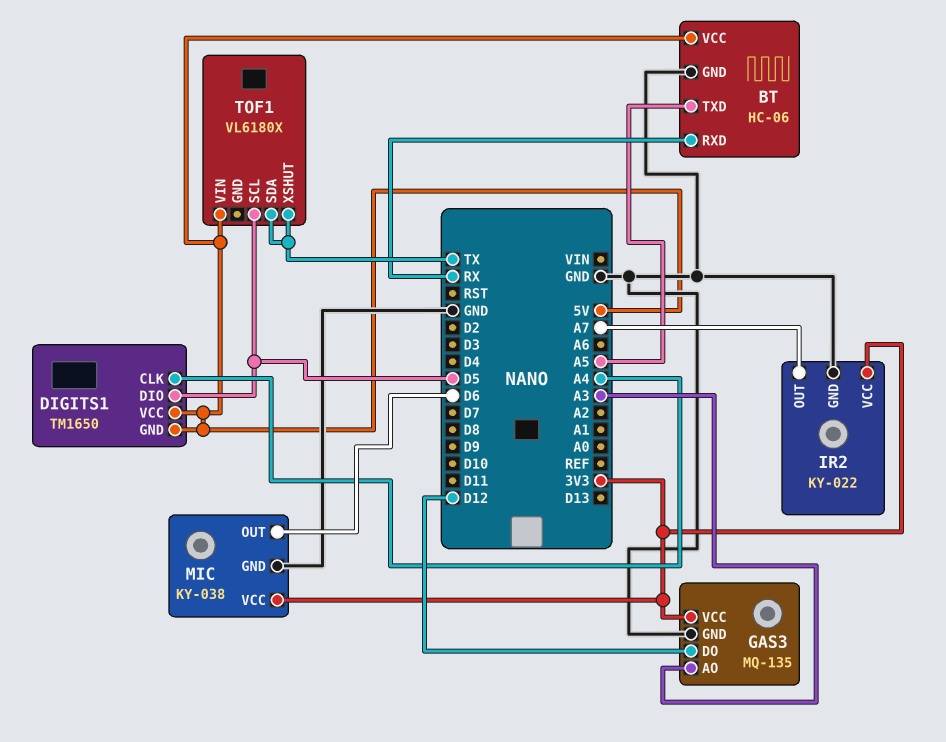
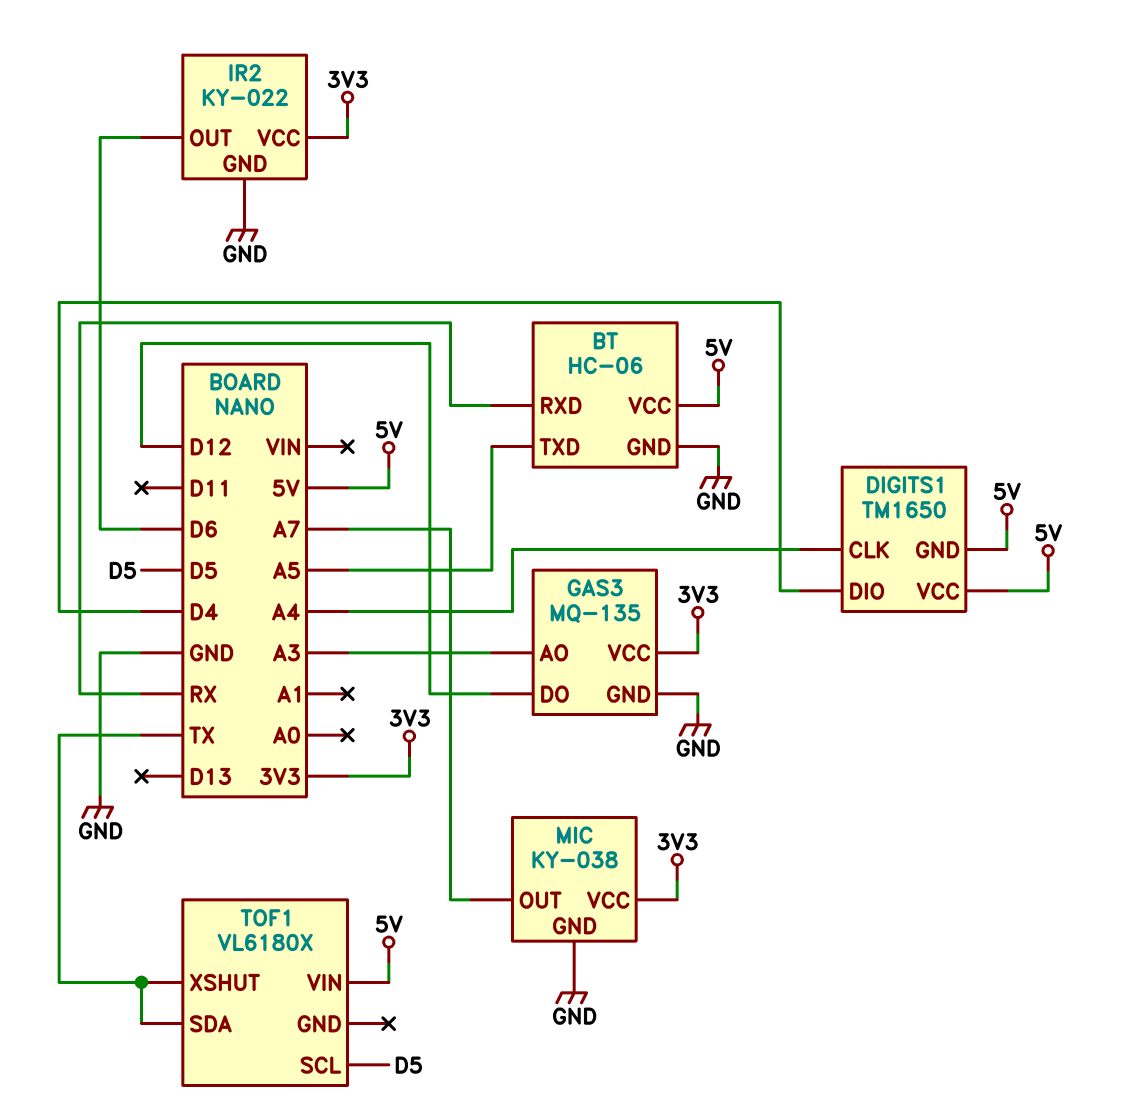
DIGITS1 pin DIO: D5 -> D4
IR2 pin OUT: A7 -> D6
MIC pin OUT: D6 -> A7

